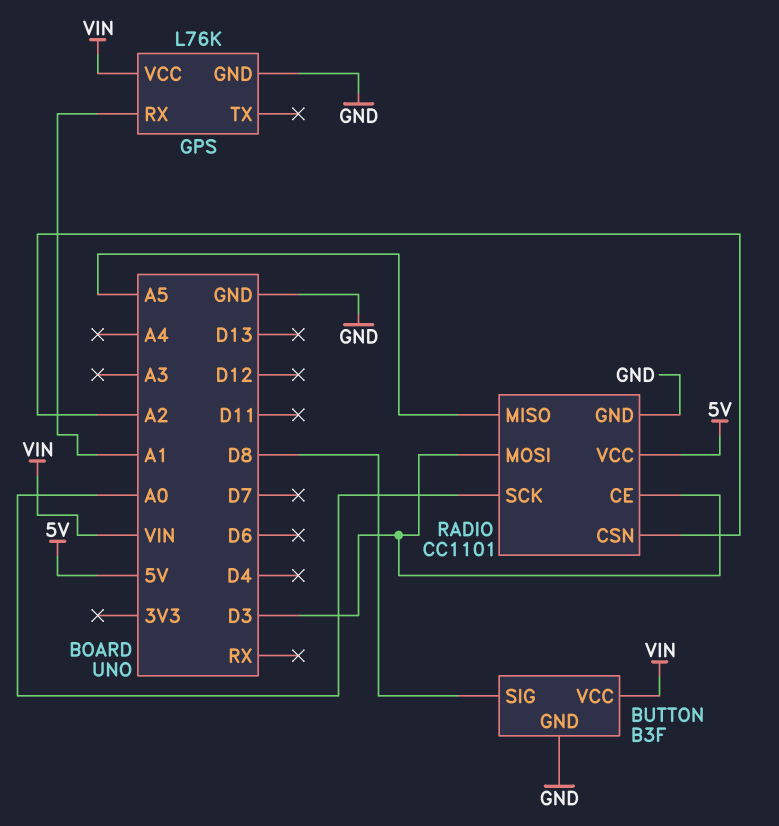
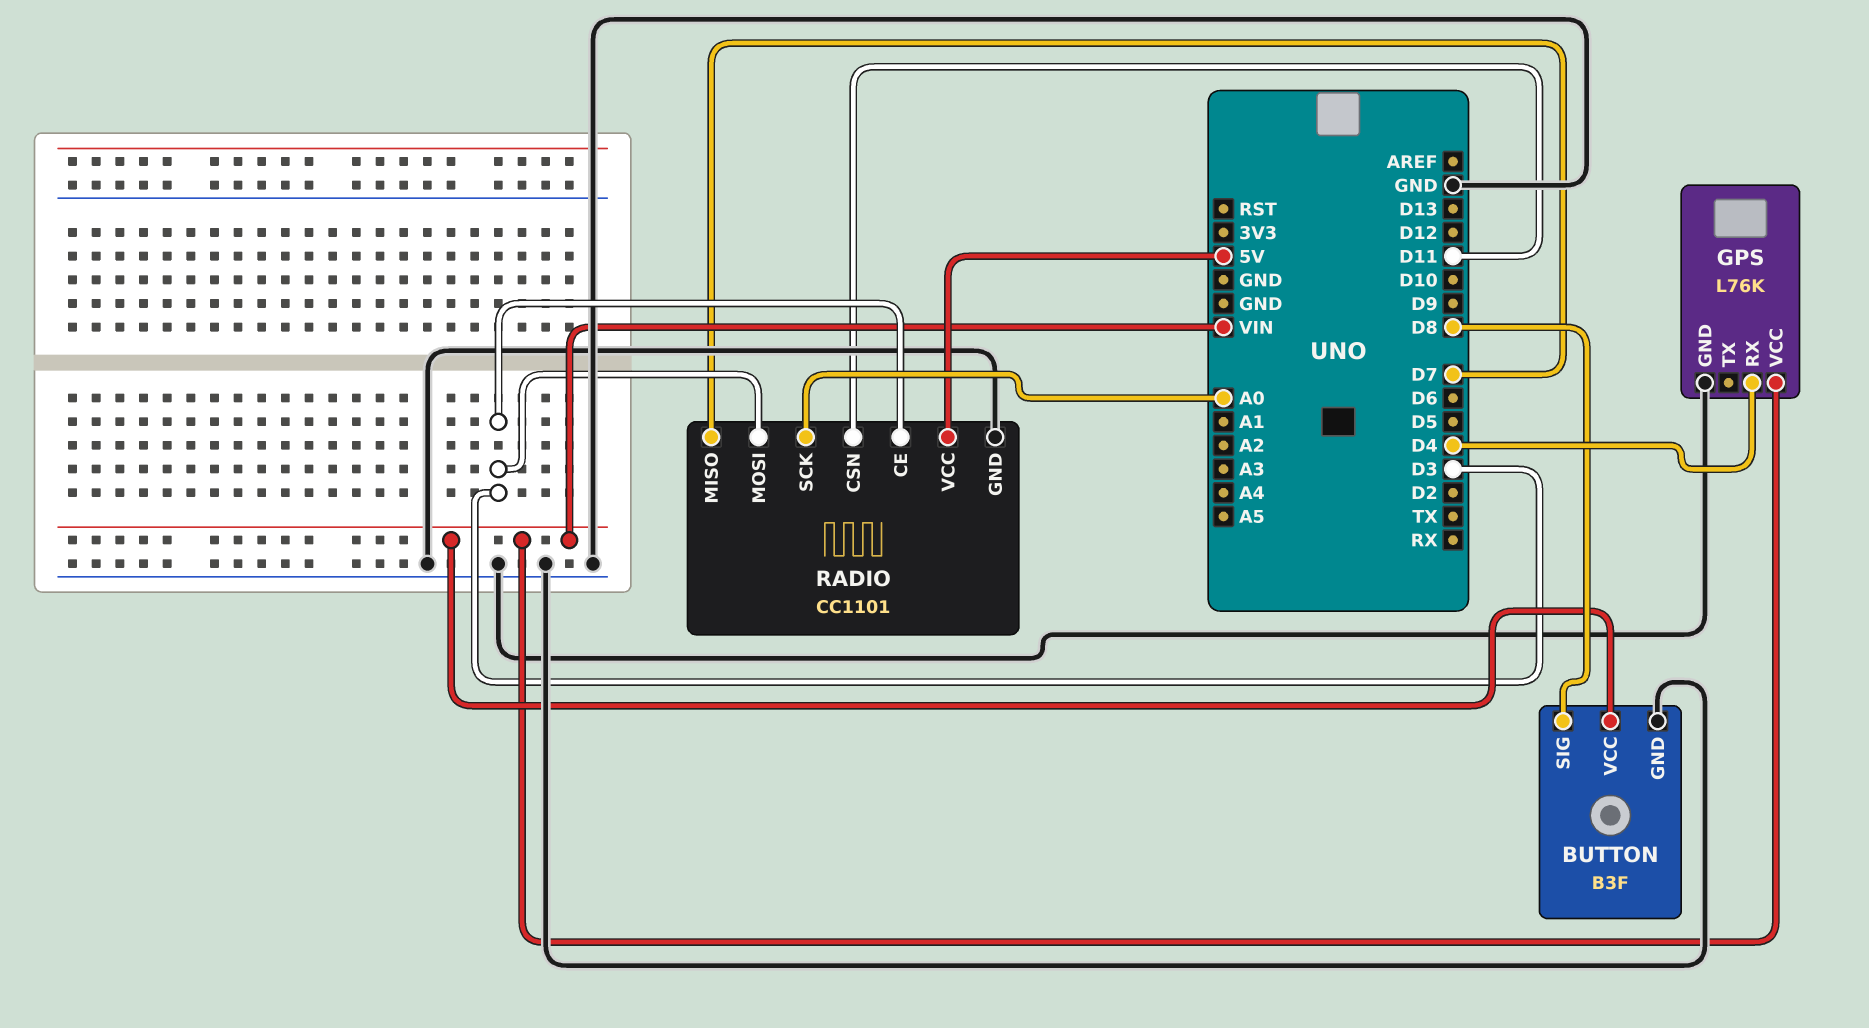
GPS pin RX: A1 -> D4
RADIO pin CSN: A2 -> D11
RADIO pin MISO: A5 -> D7

